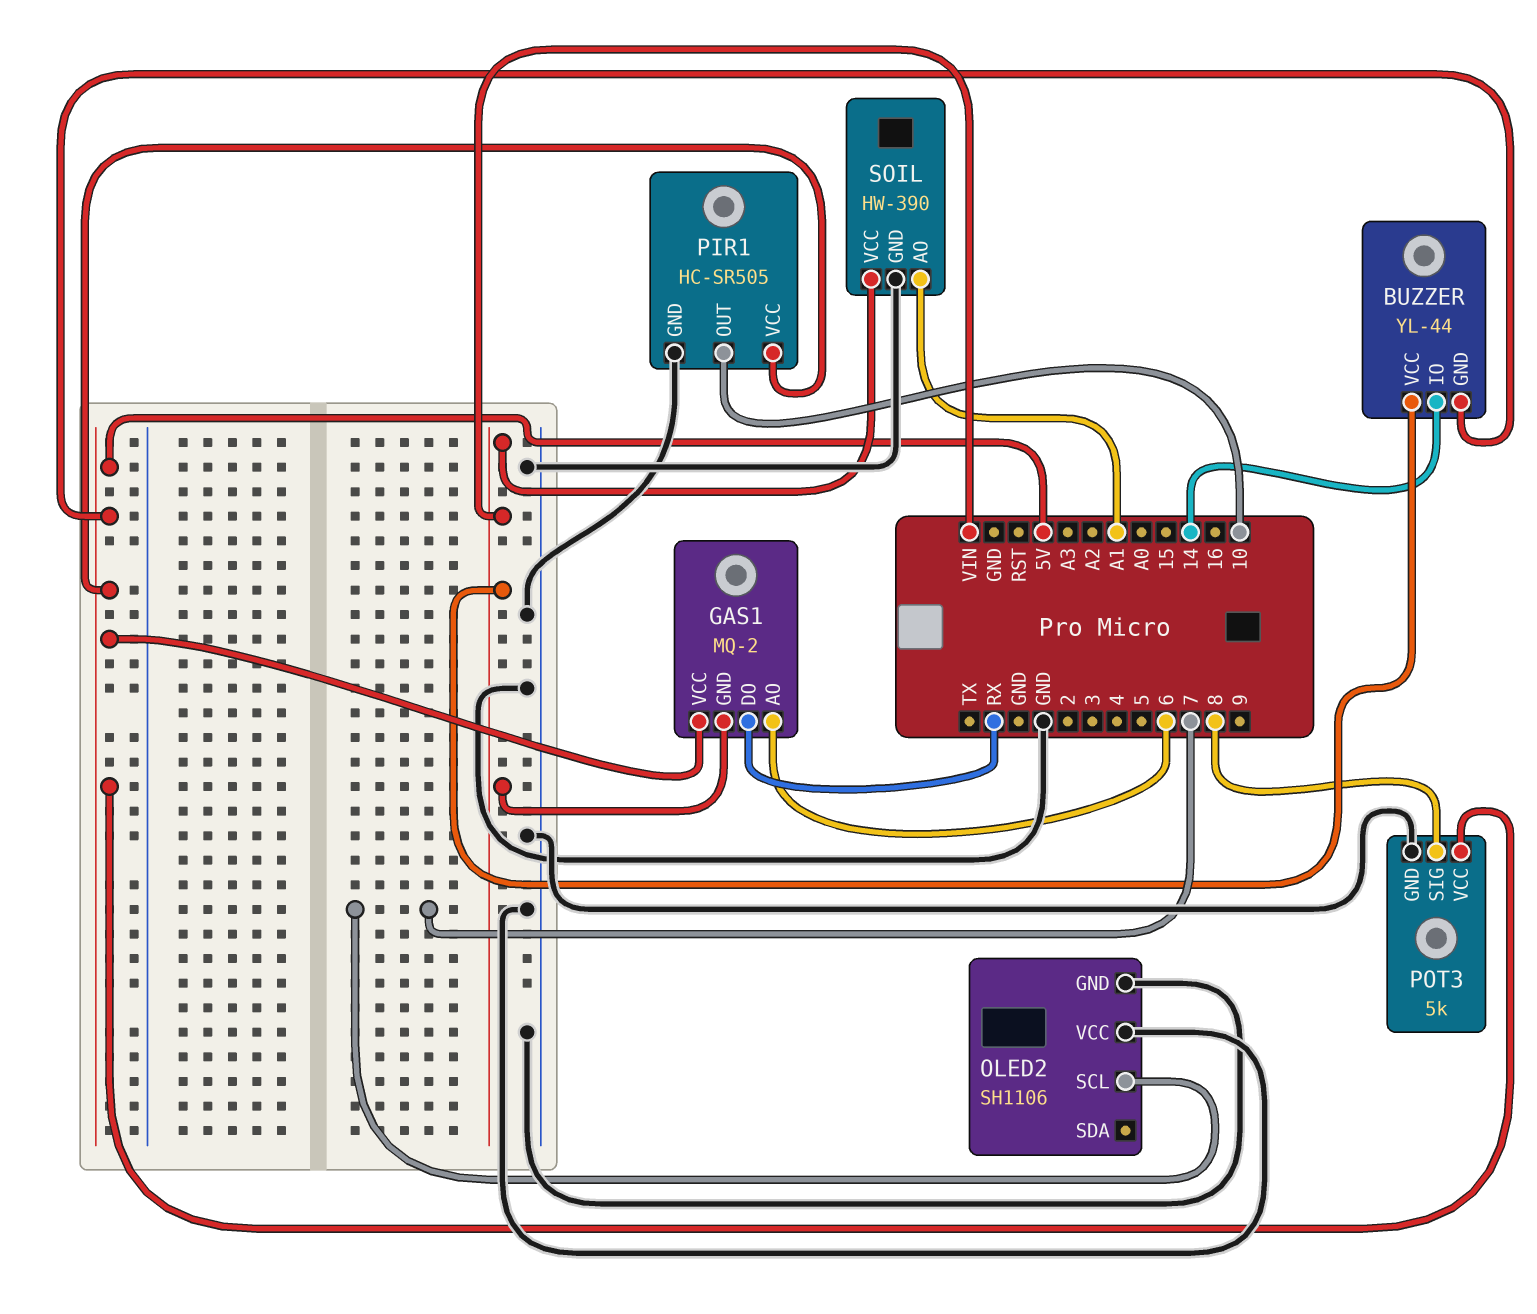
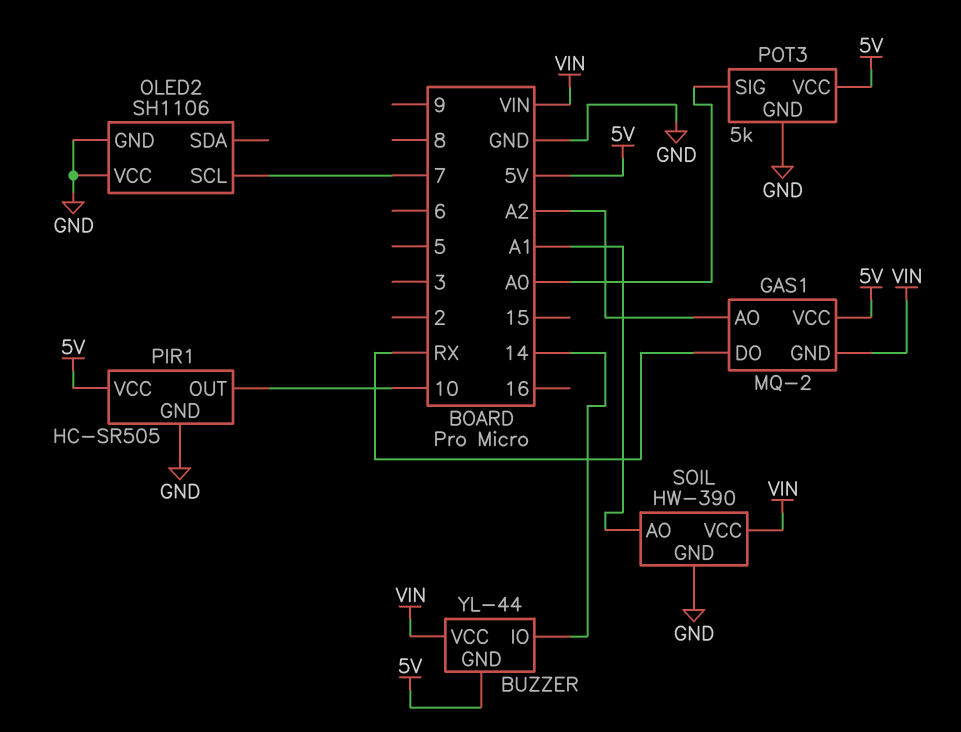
GAS1 pin AO: 6 -> A2
POT3 pin SIG: 8 -> A0

